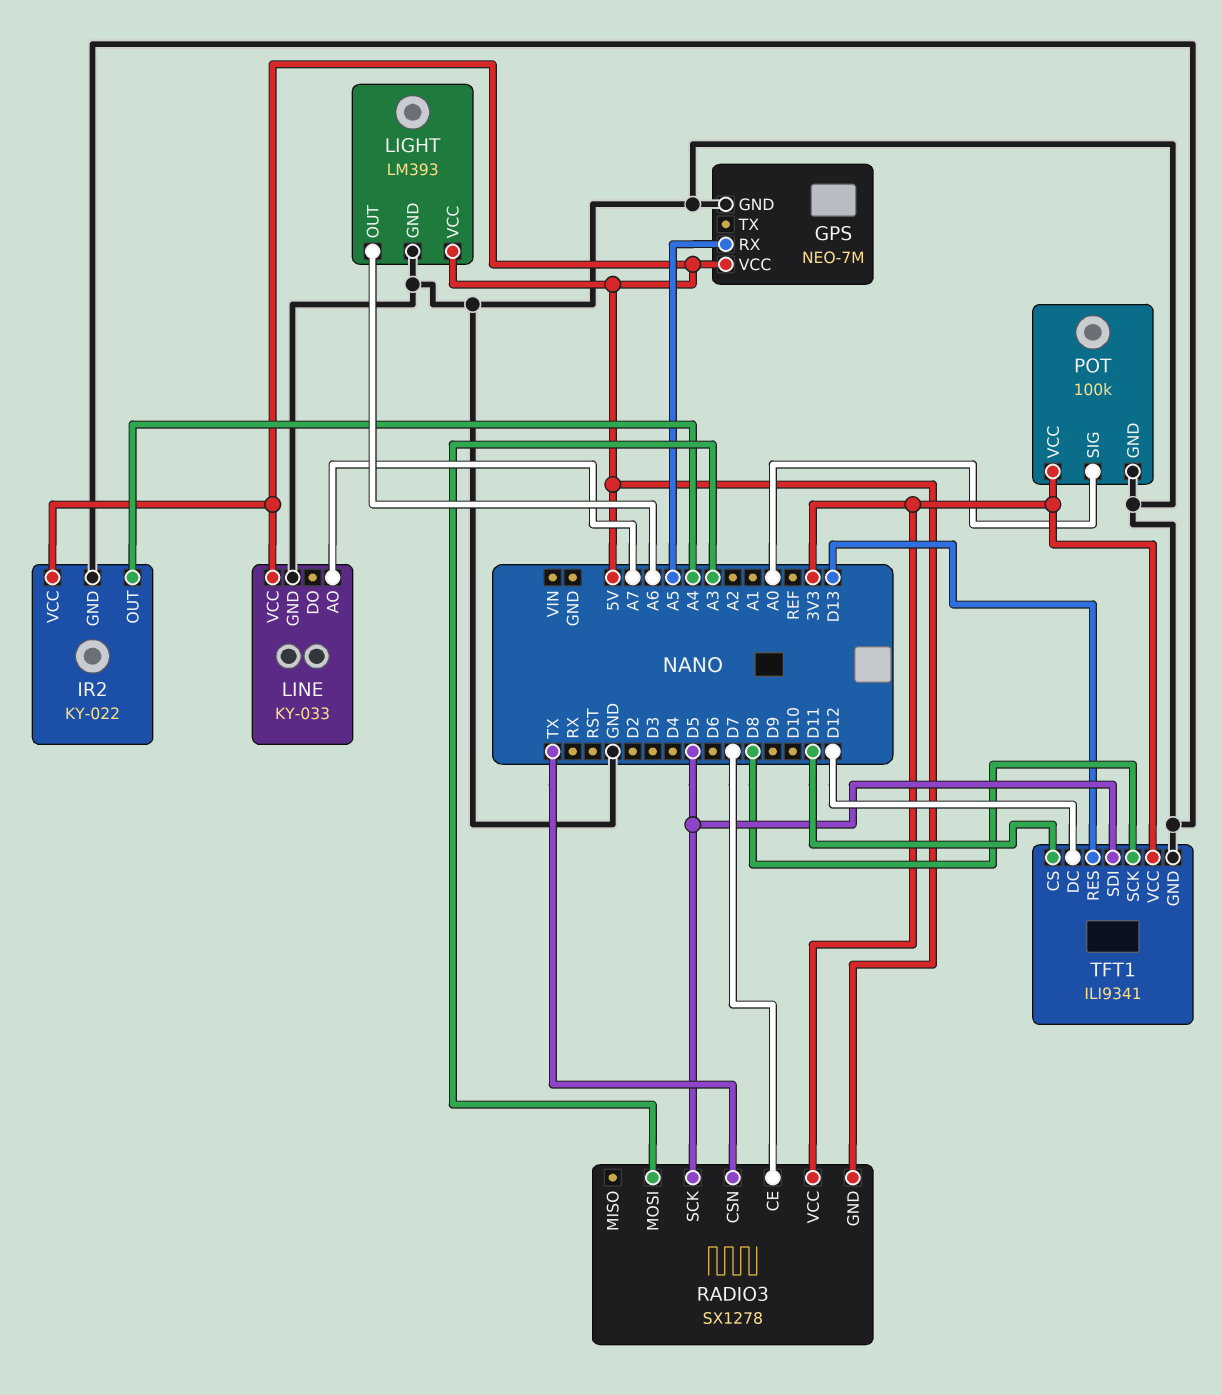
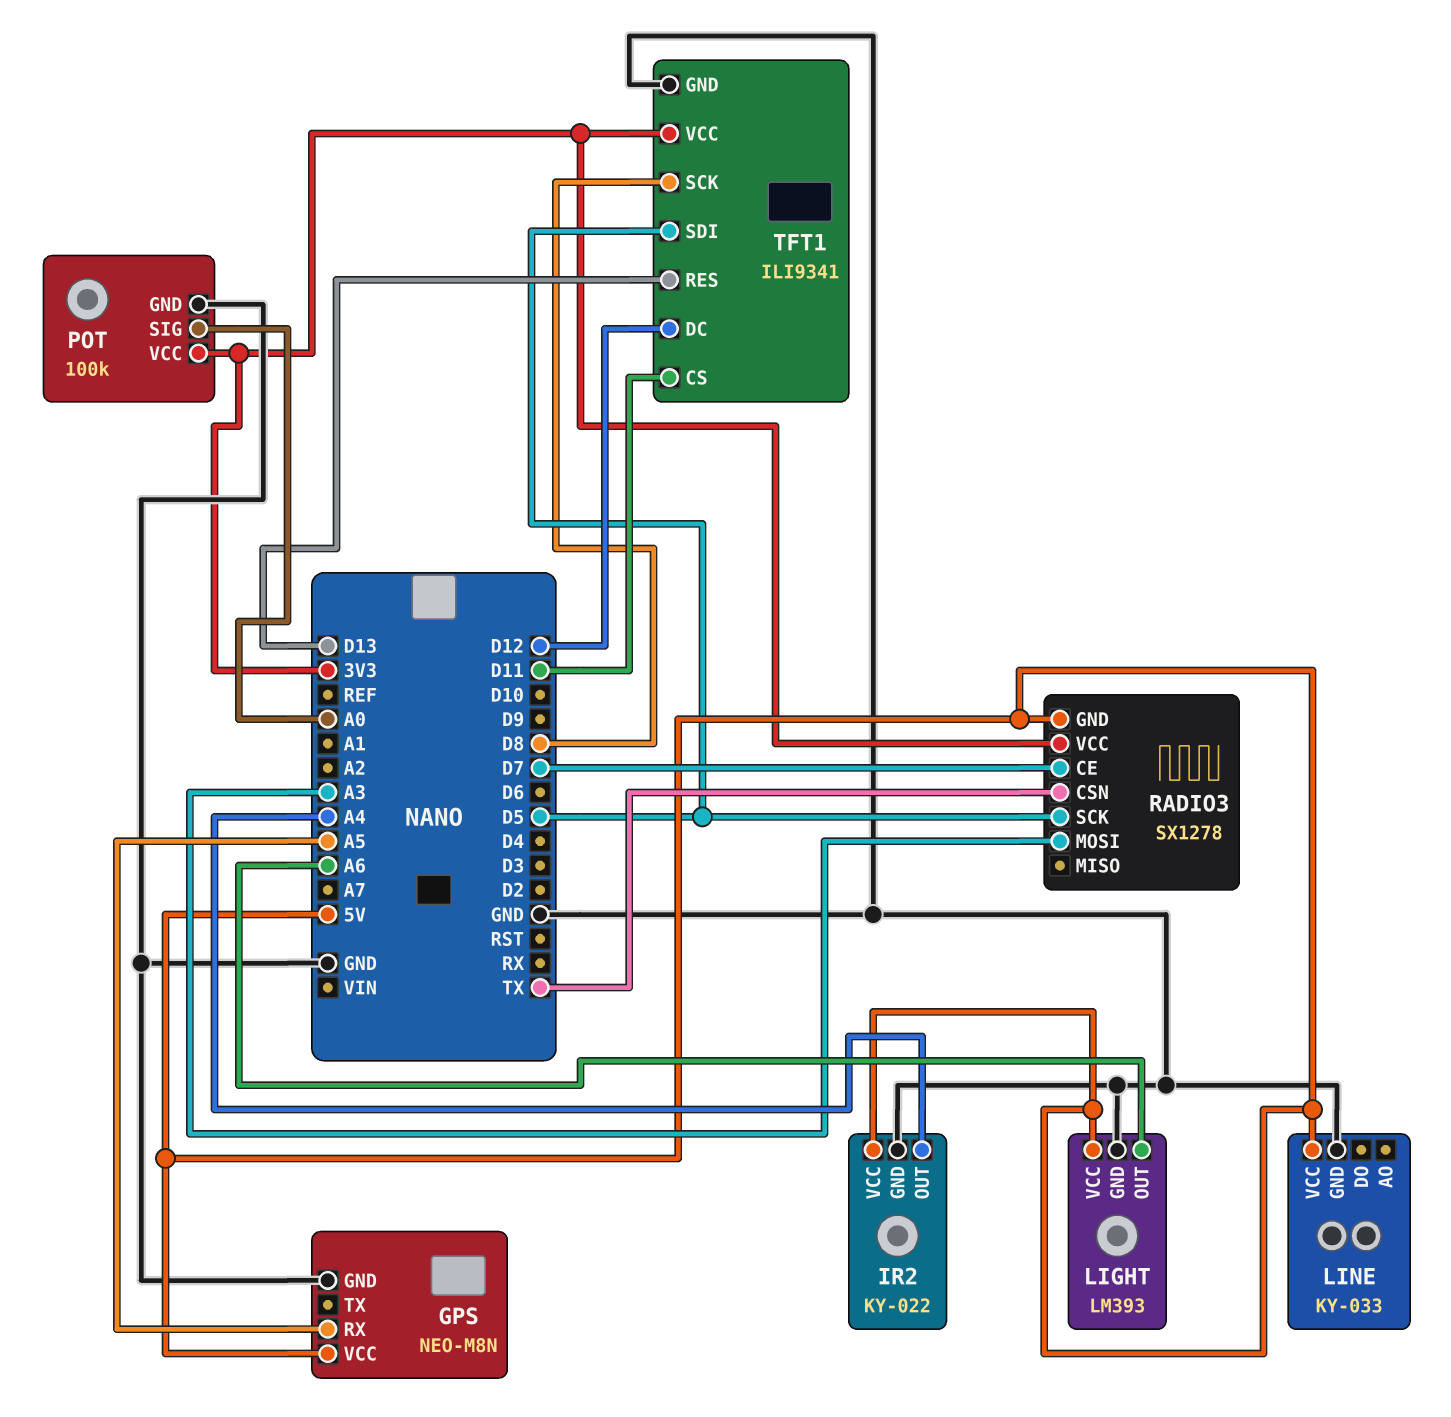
GPS: NEO-7M -> NEO-M8N
LINE pin AO: A7 -> none

